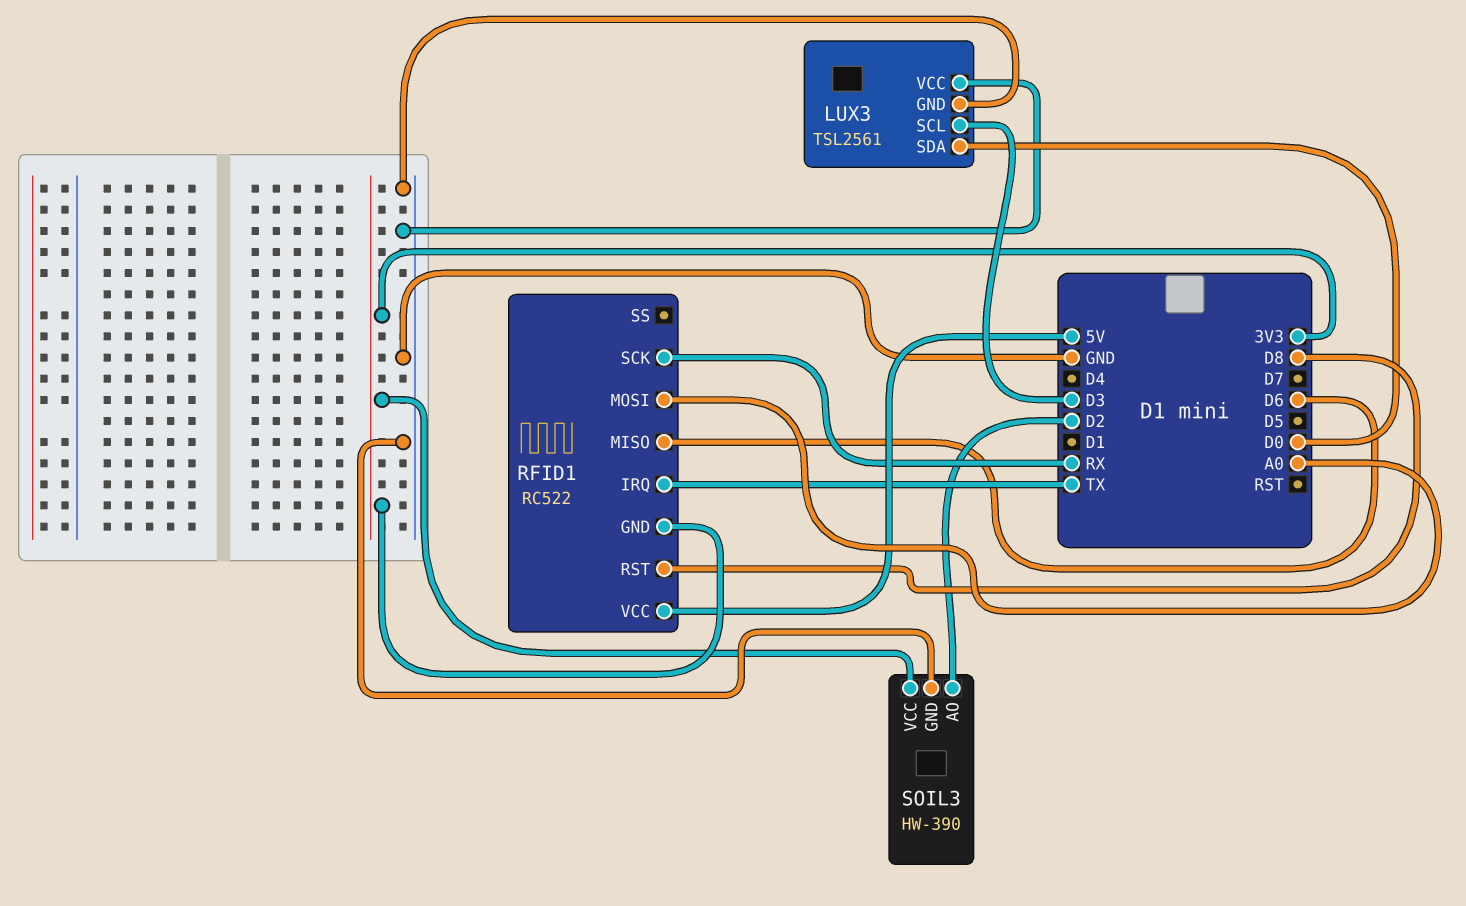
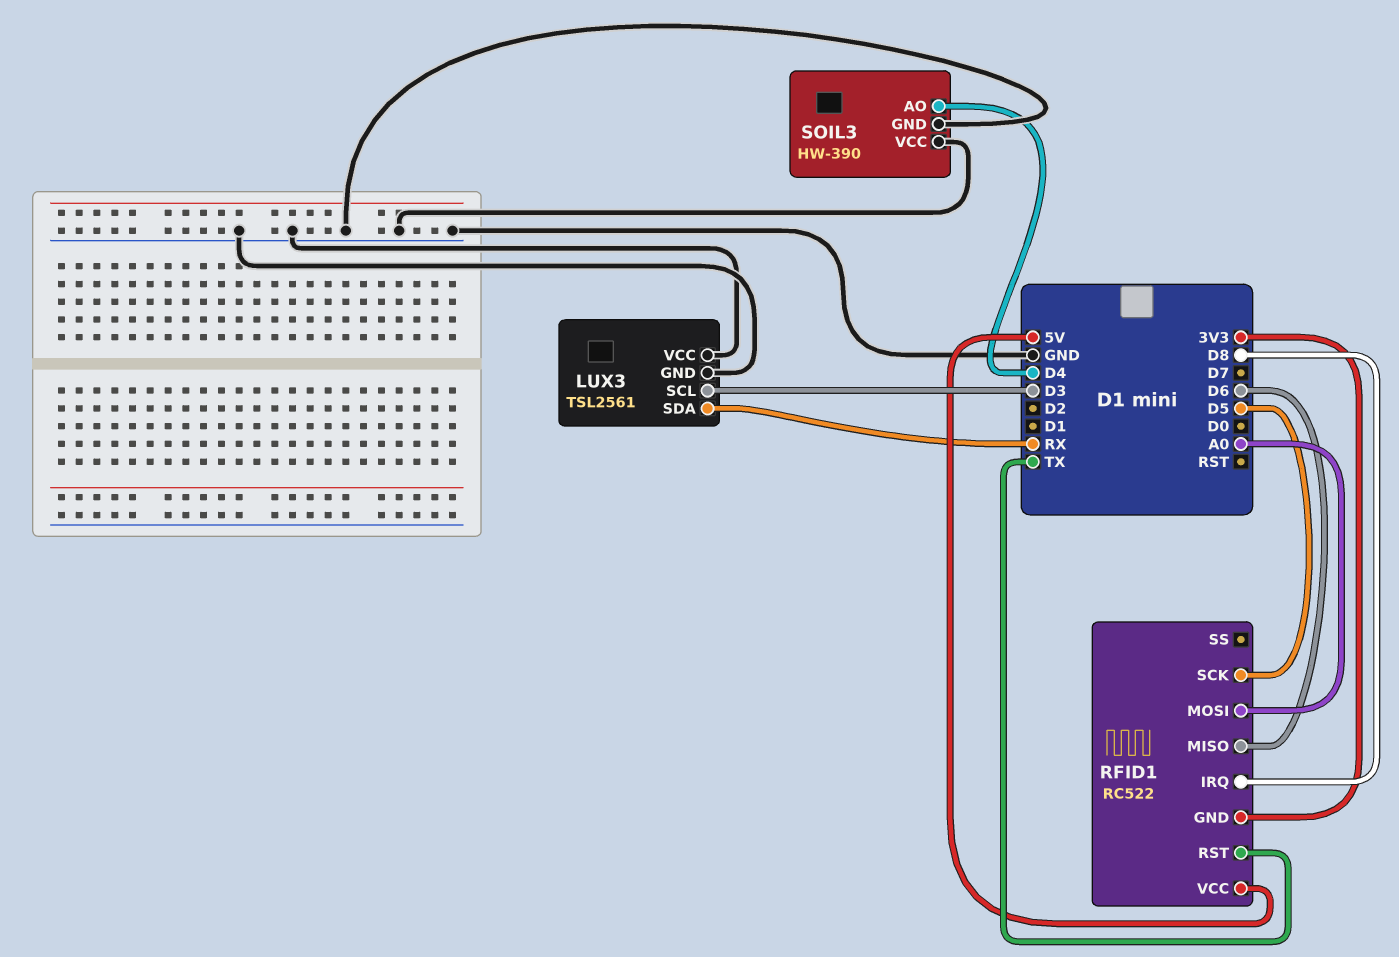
LUX3 pin SDA: D0 -> RX
RFID1 pin IRQ: TX -> D8
RFID1 pin RST: D8 -> TX
RFID1 pin SCK: RX -> D5
SOIL3 pin AO: D2 -> D4
SOIL3 pin VCC: 3V3 -> GND

